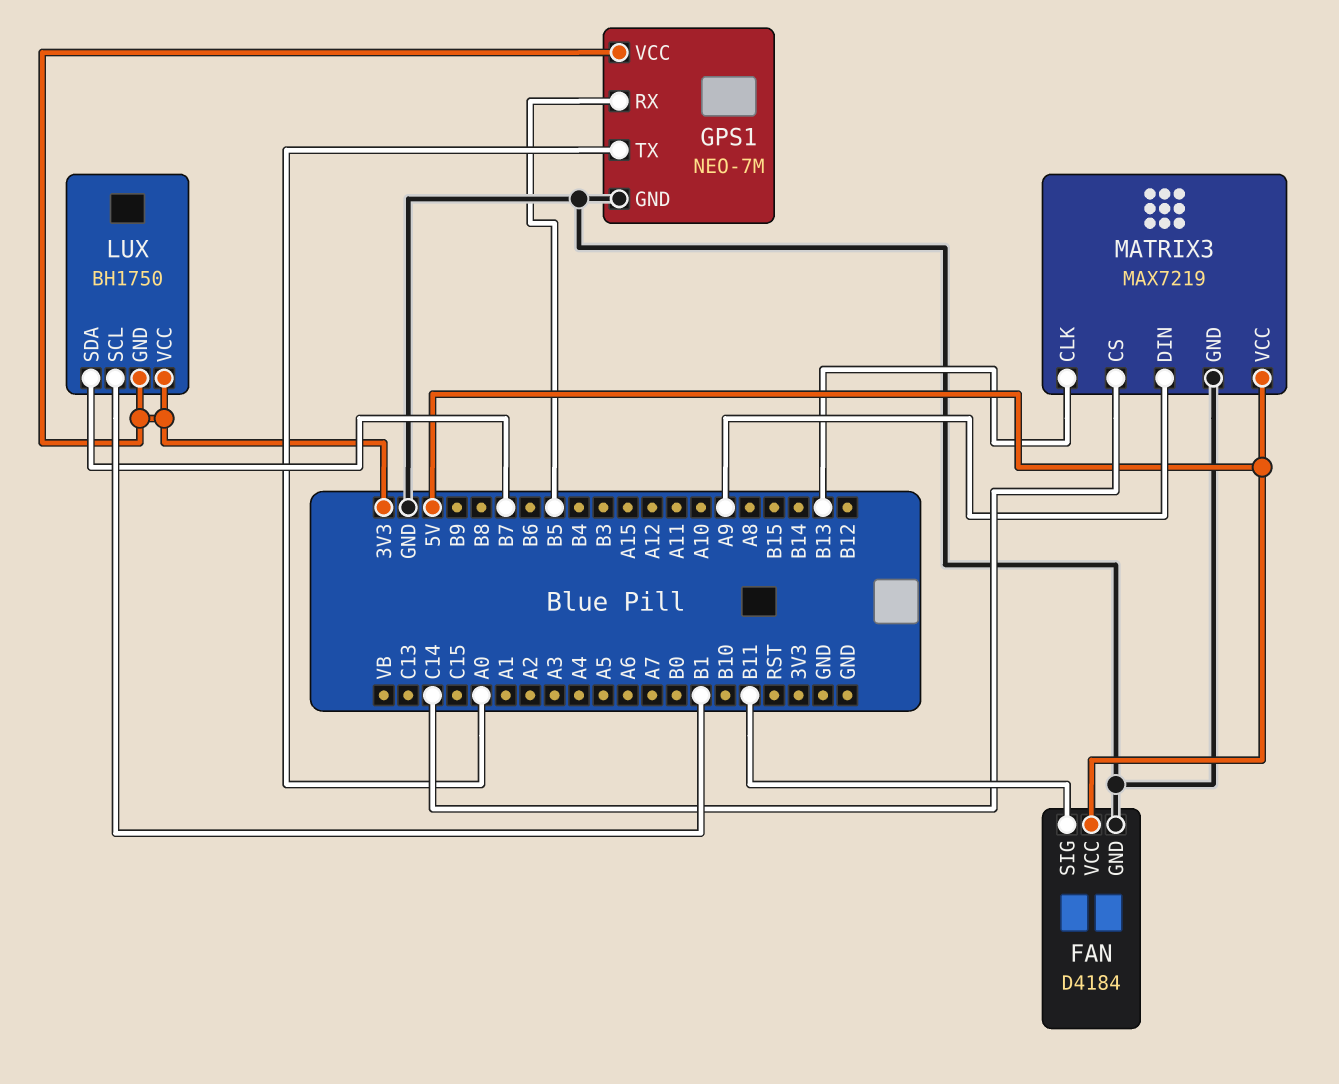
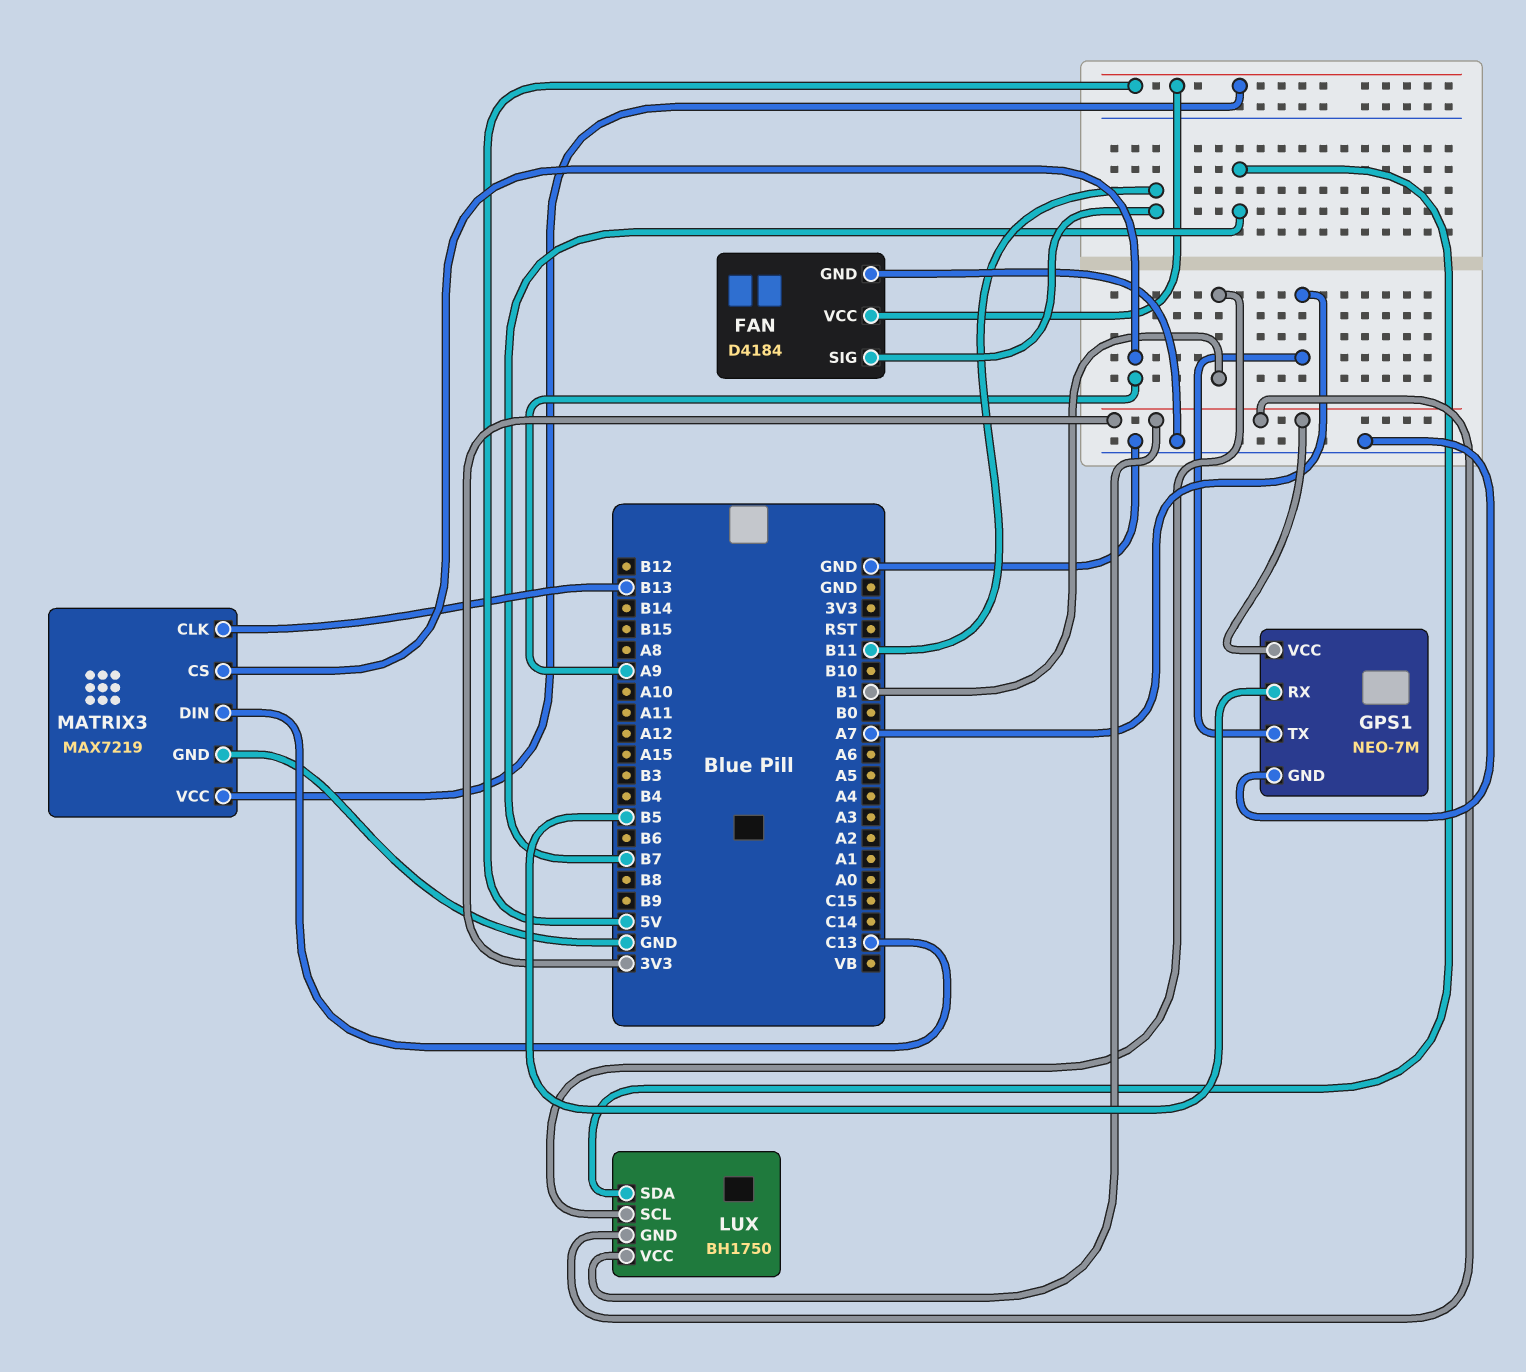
GPS1 pin TX: A0 -> A7
MATRIX3 pin CS: C14 -> A9
MATRIX3 pin DIN: A9 -> C13

